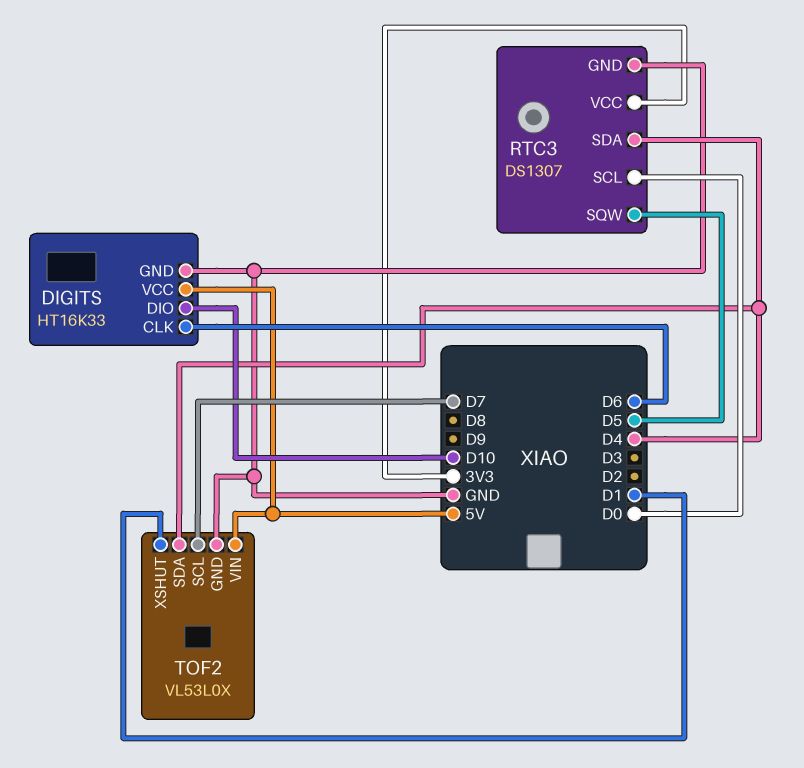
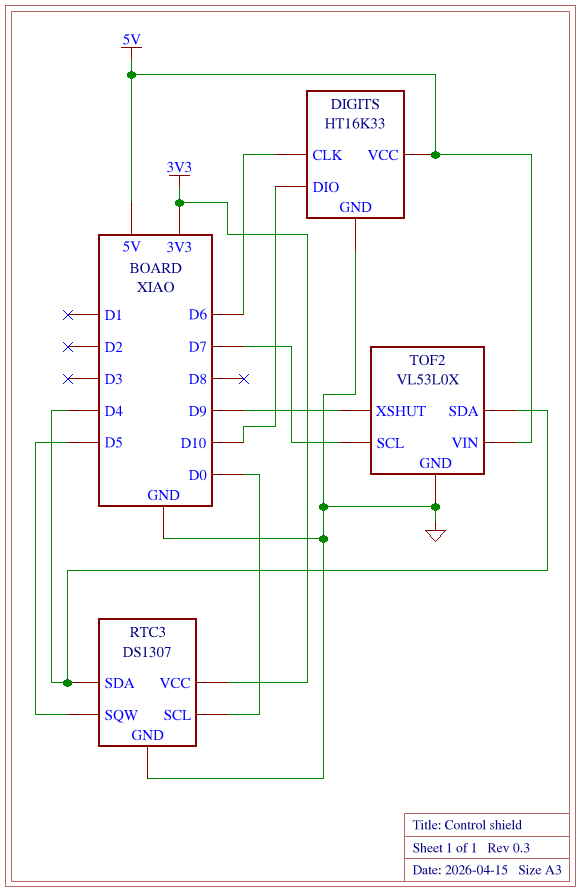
TOF2 pin XSHUT: D1 -> D9

